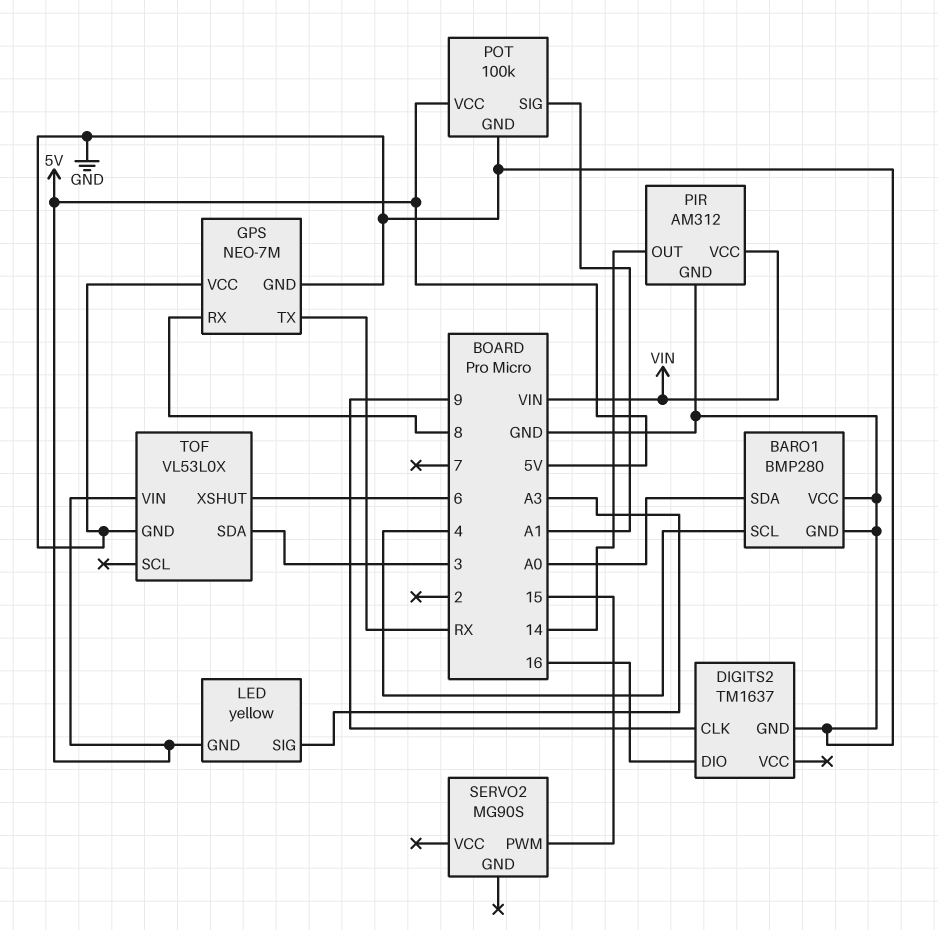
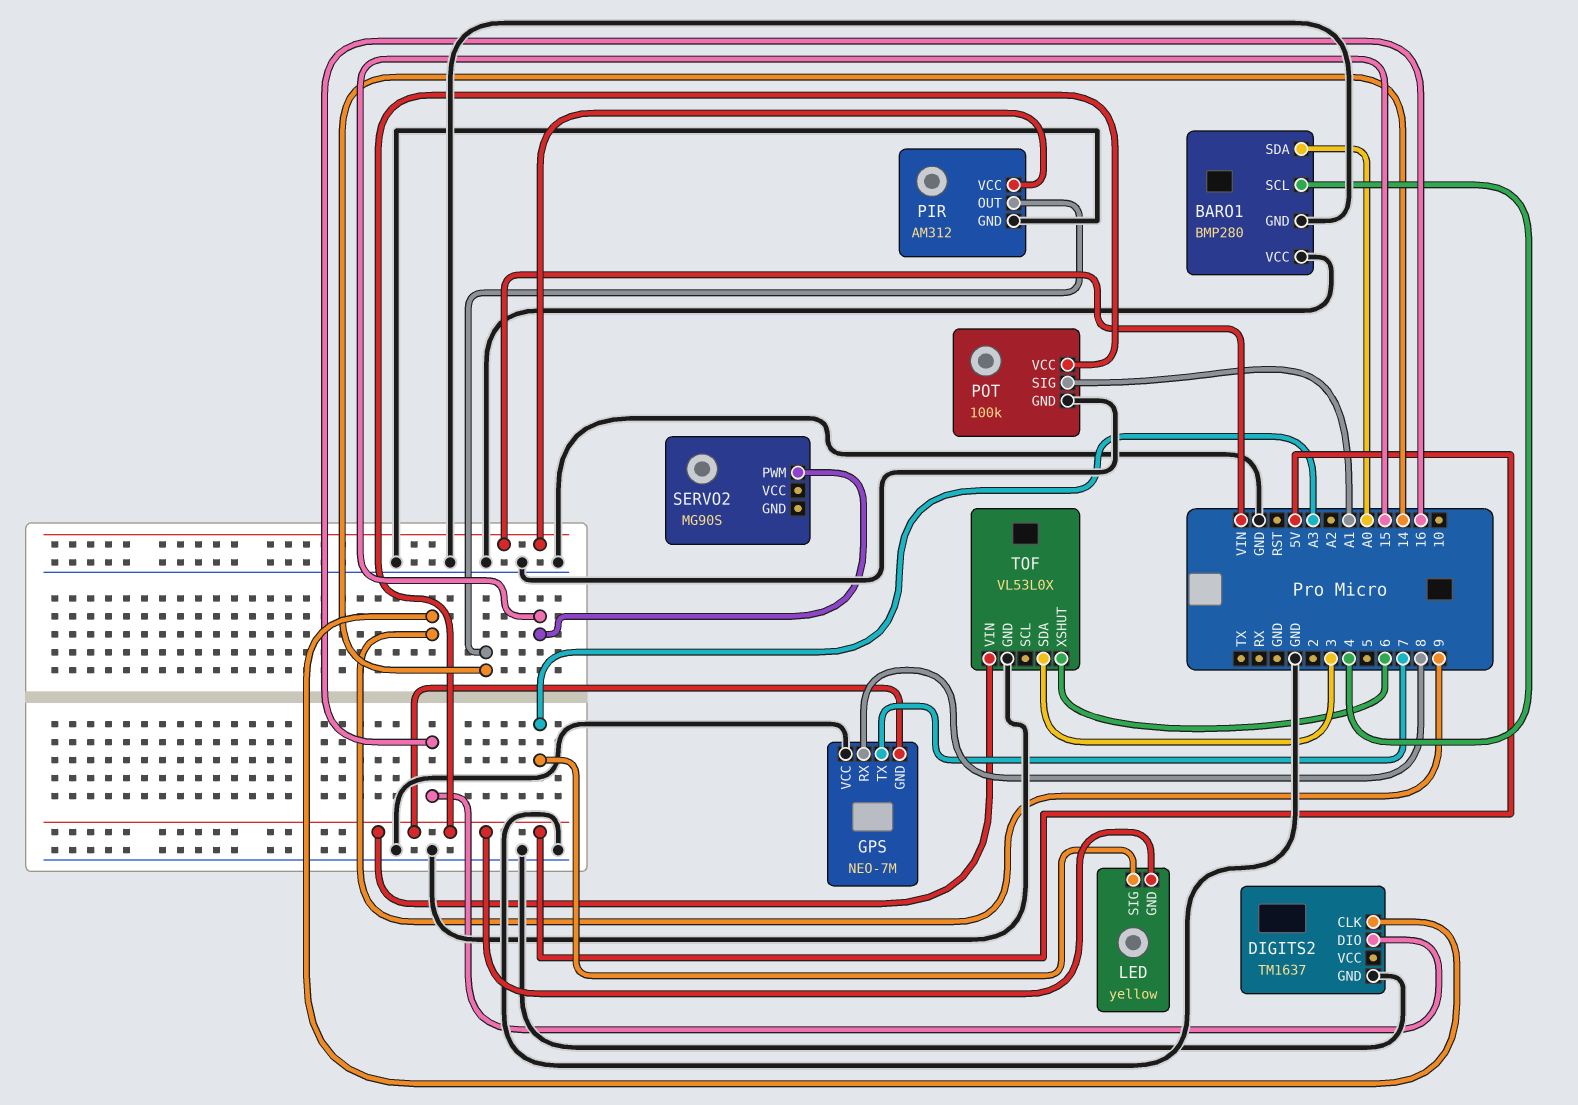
GPS pin GND: GND -> 5V
GPS pin TX: RX -> 7

